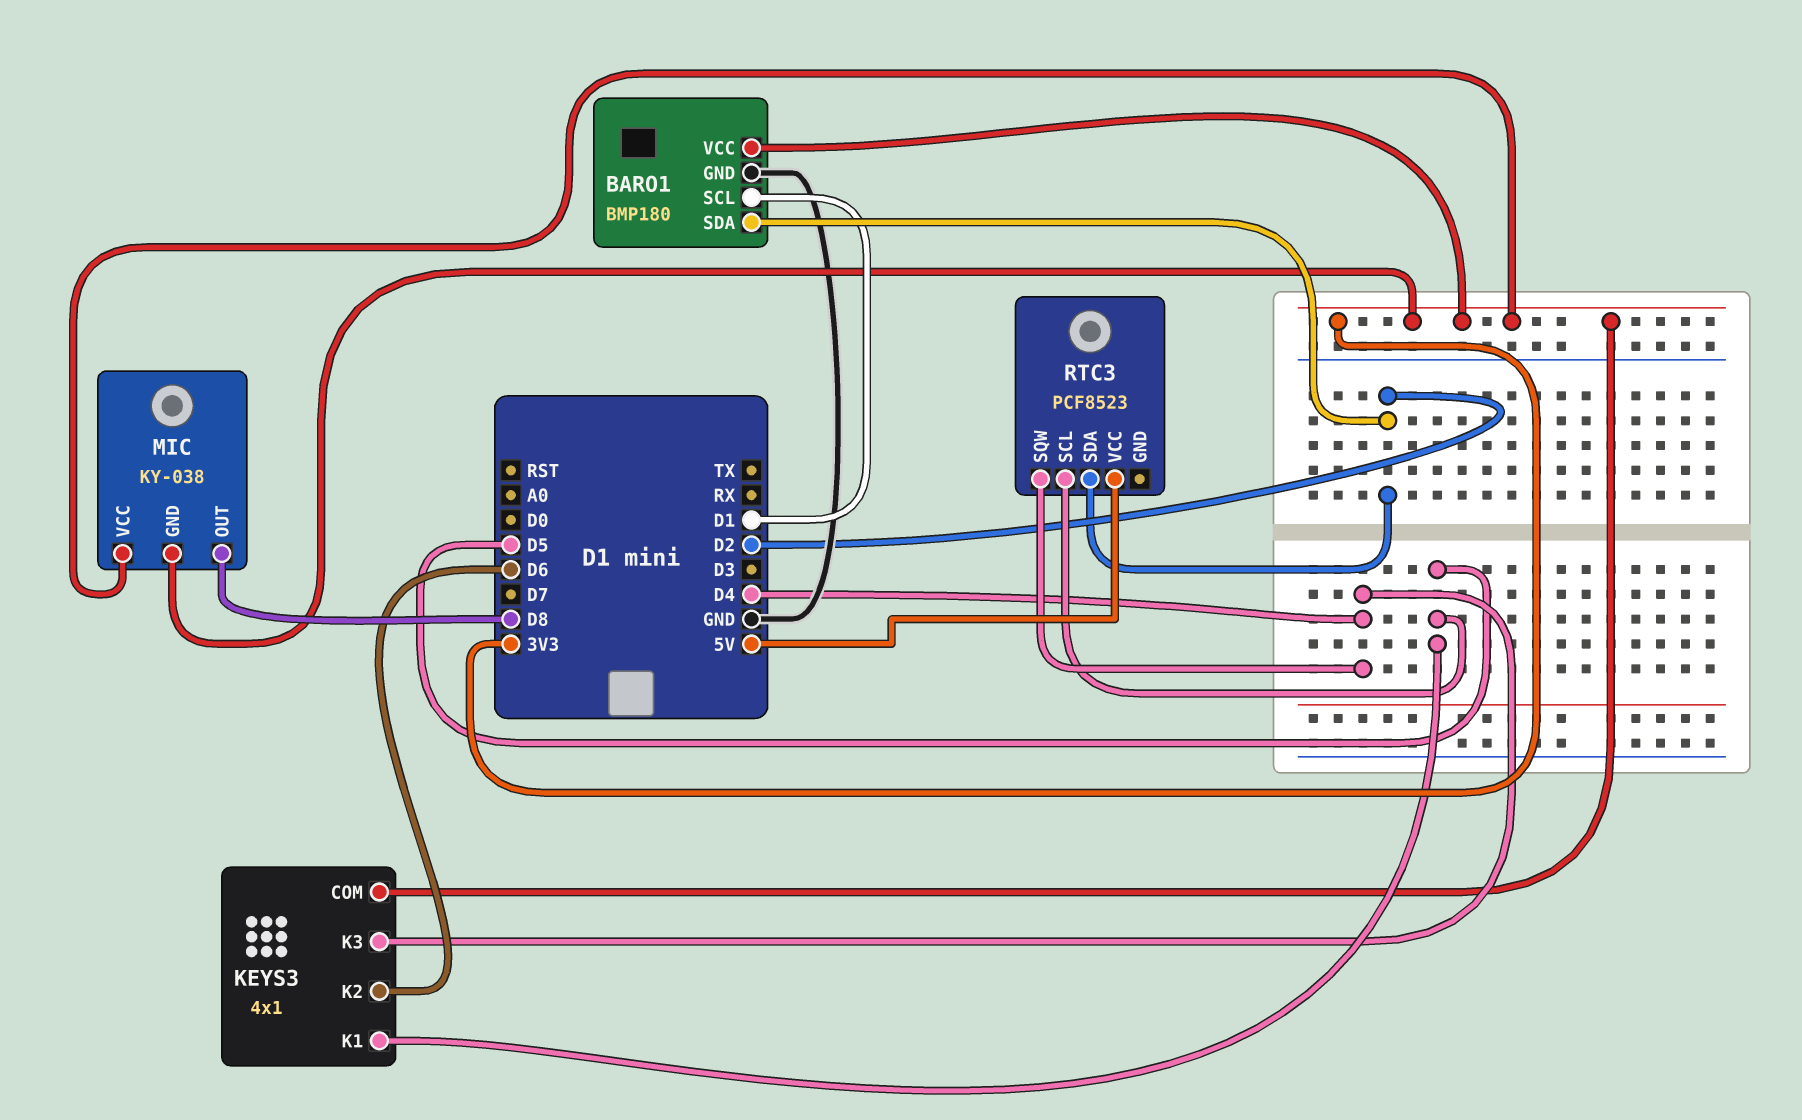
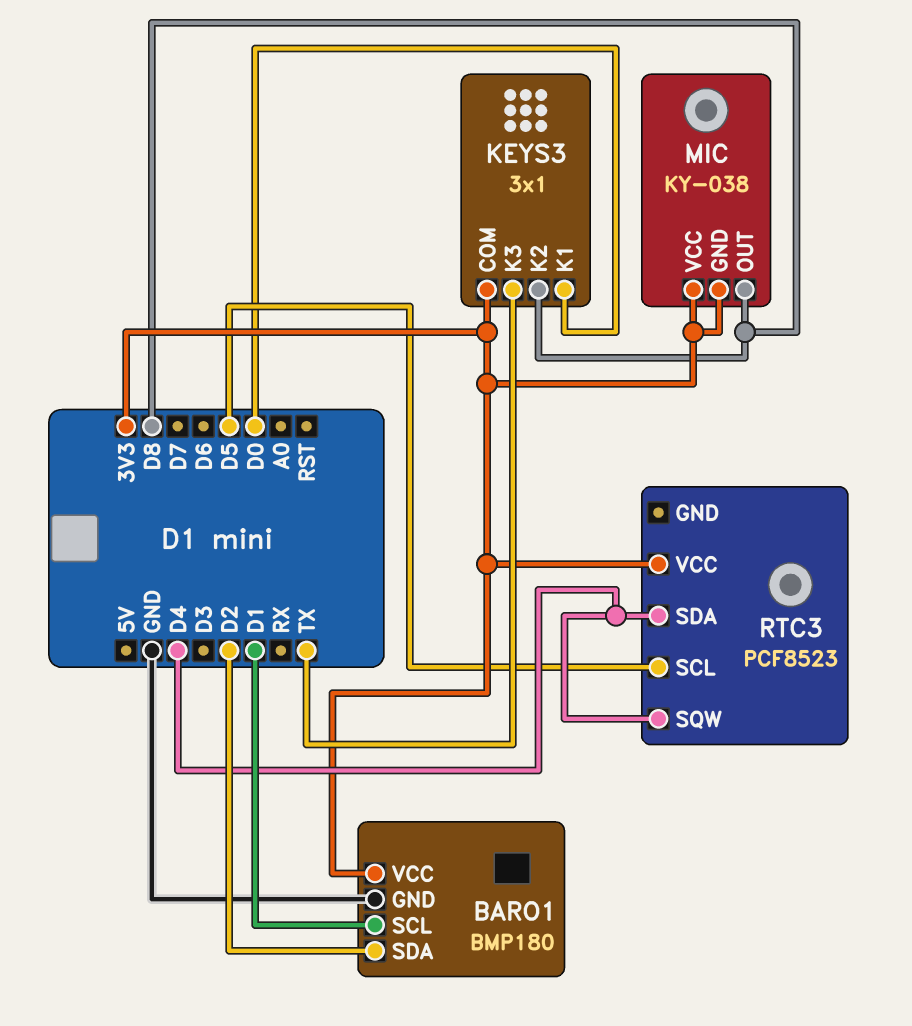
KEYS3: 4x1 -> 3x1
KEYS3 pin K1: D5 -> D0
KEYS3 pin K2: D6 -> D8
KEYS3 pin K3: D4 -> TX
RTC3 pin SDA: D2 -> D4
RTC3 pin VCC: 5V -> 3V3

